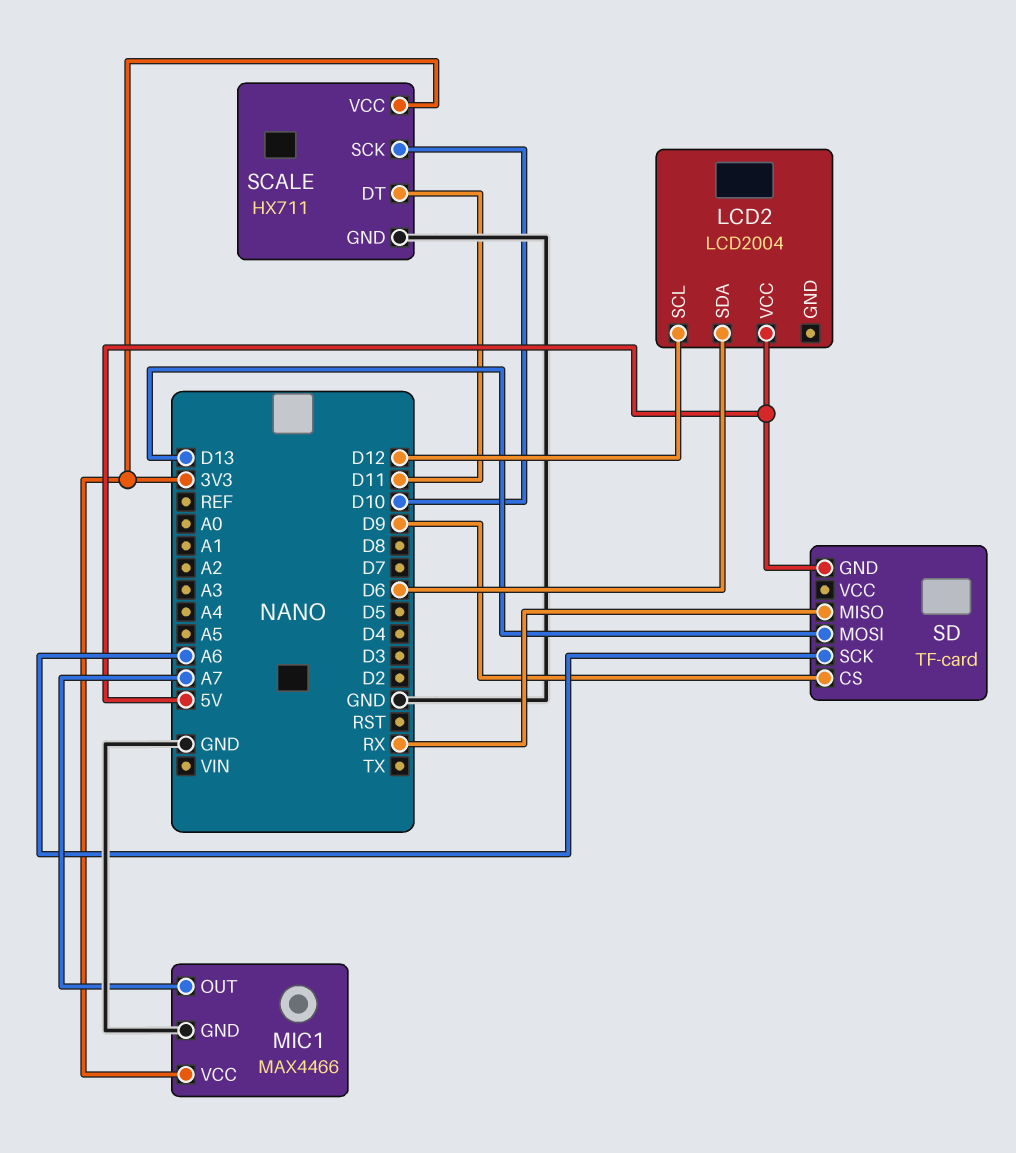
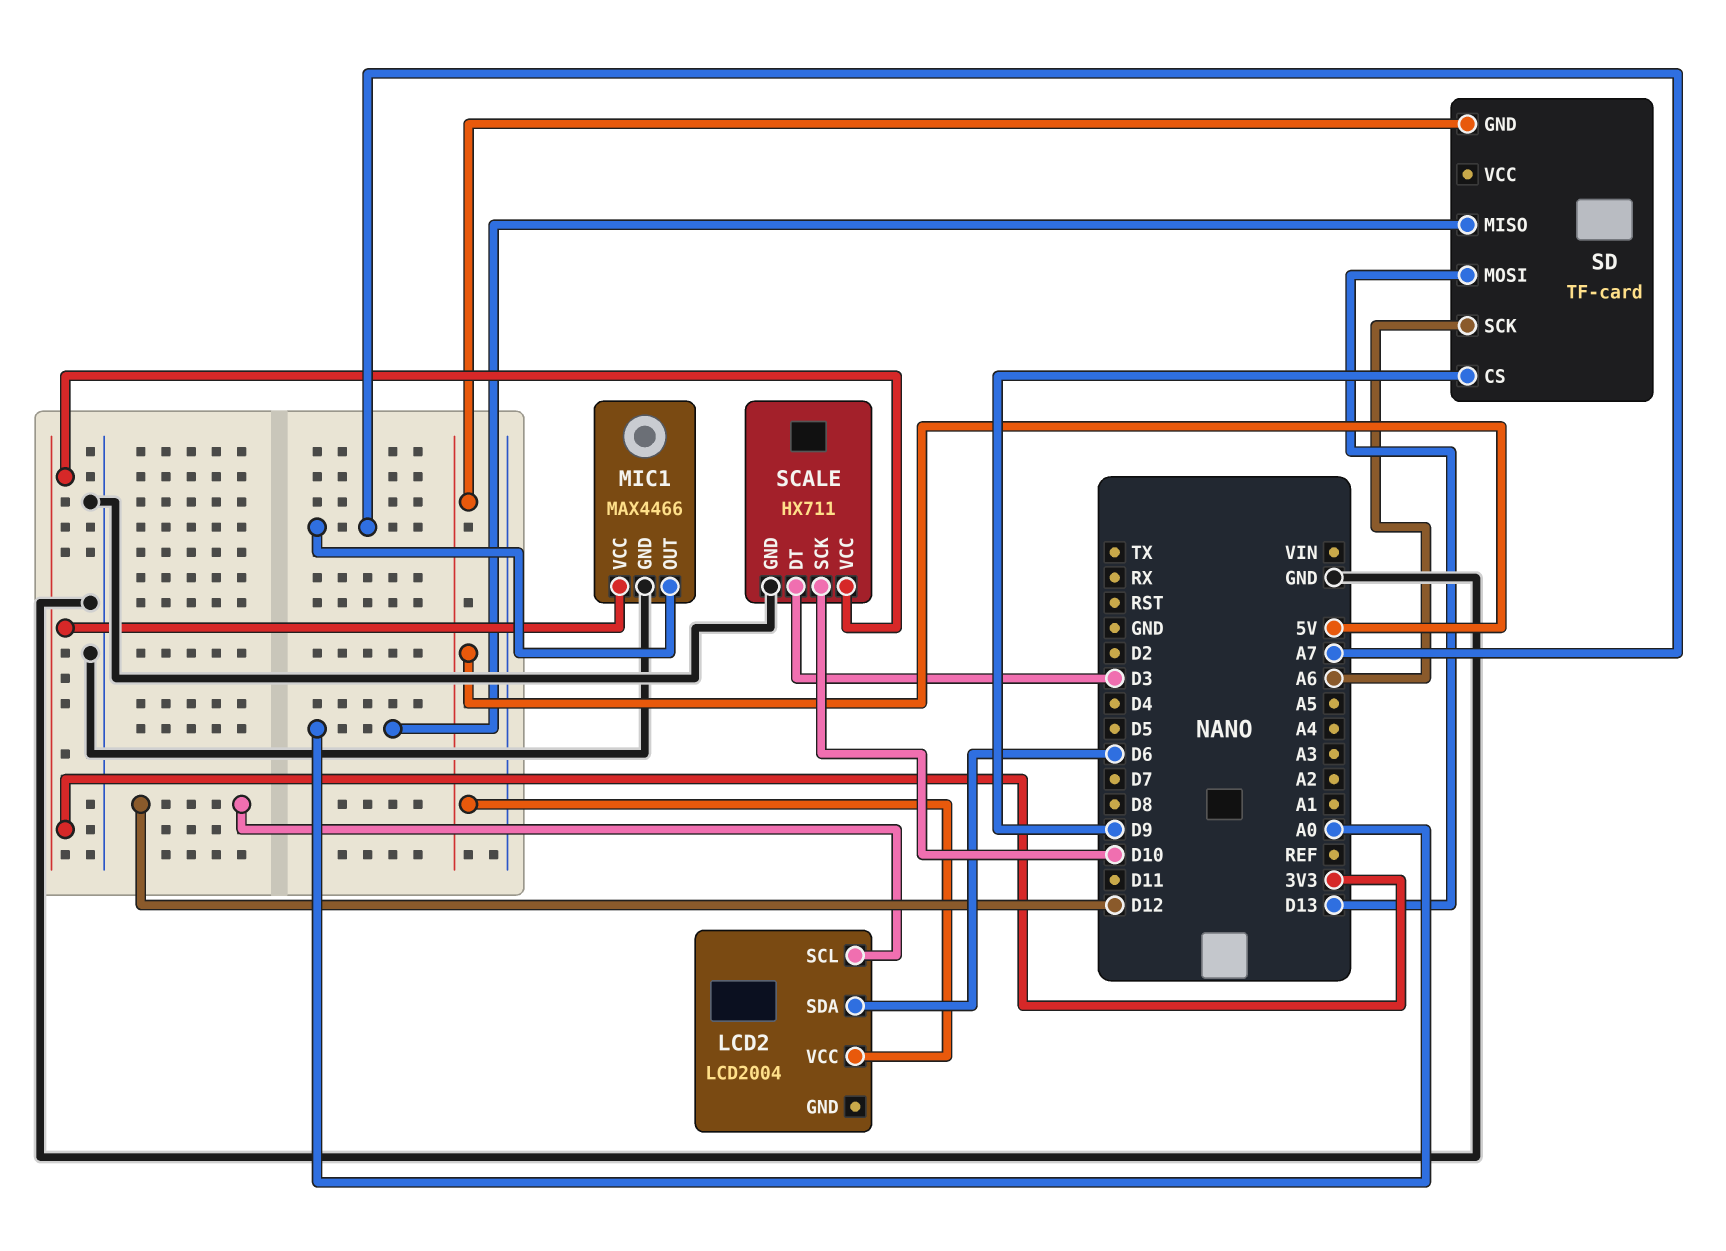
SCALE pin DT: D11 -> D3
SD pin MISO: RX -> A0

